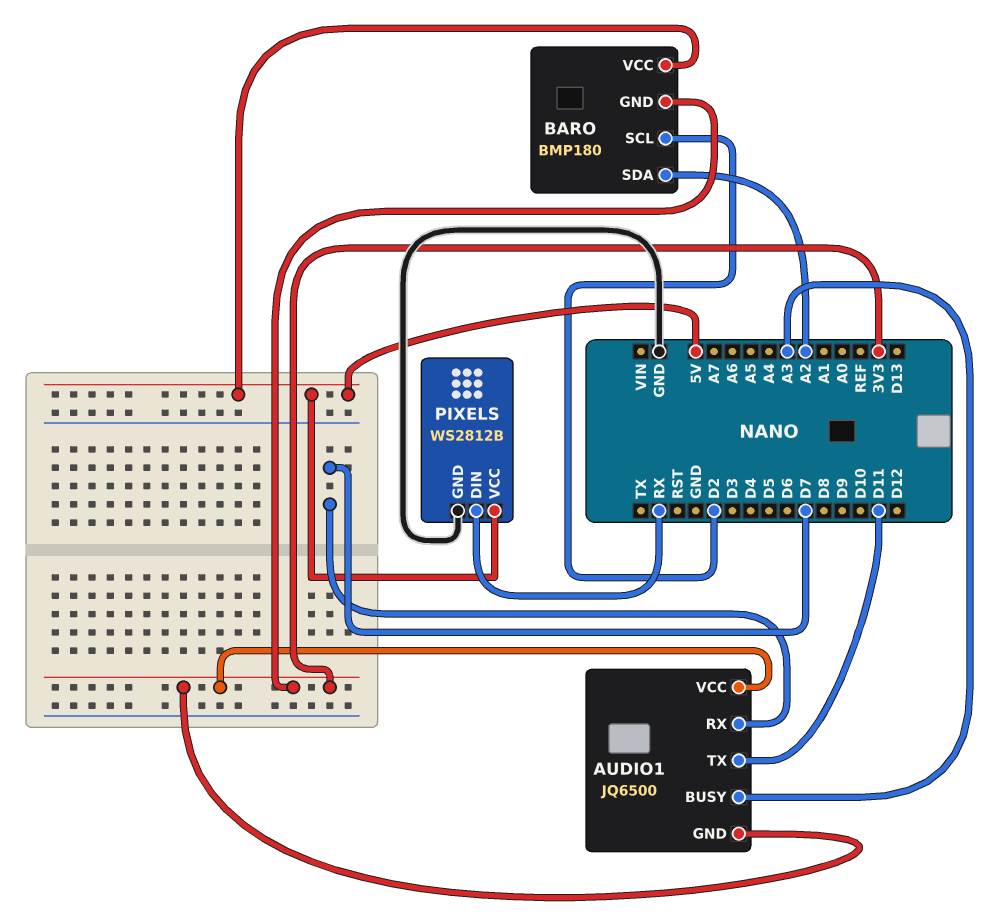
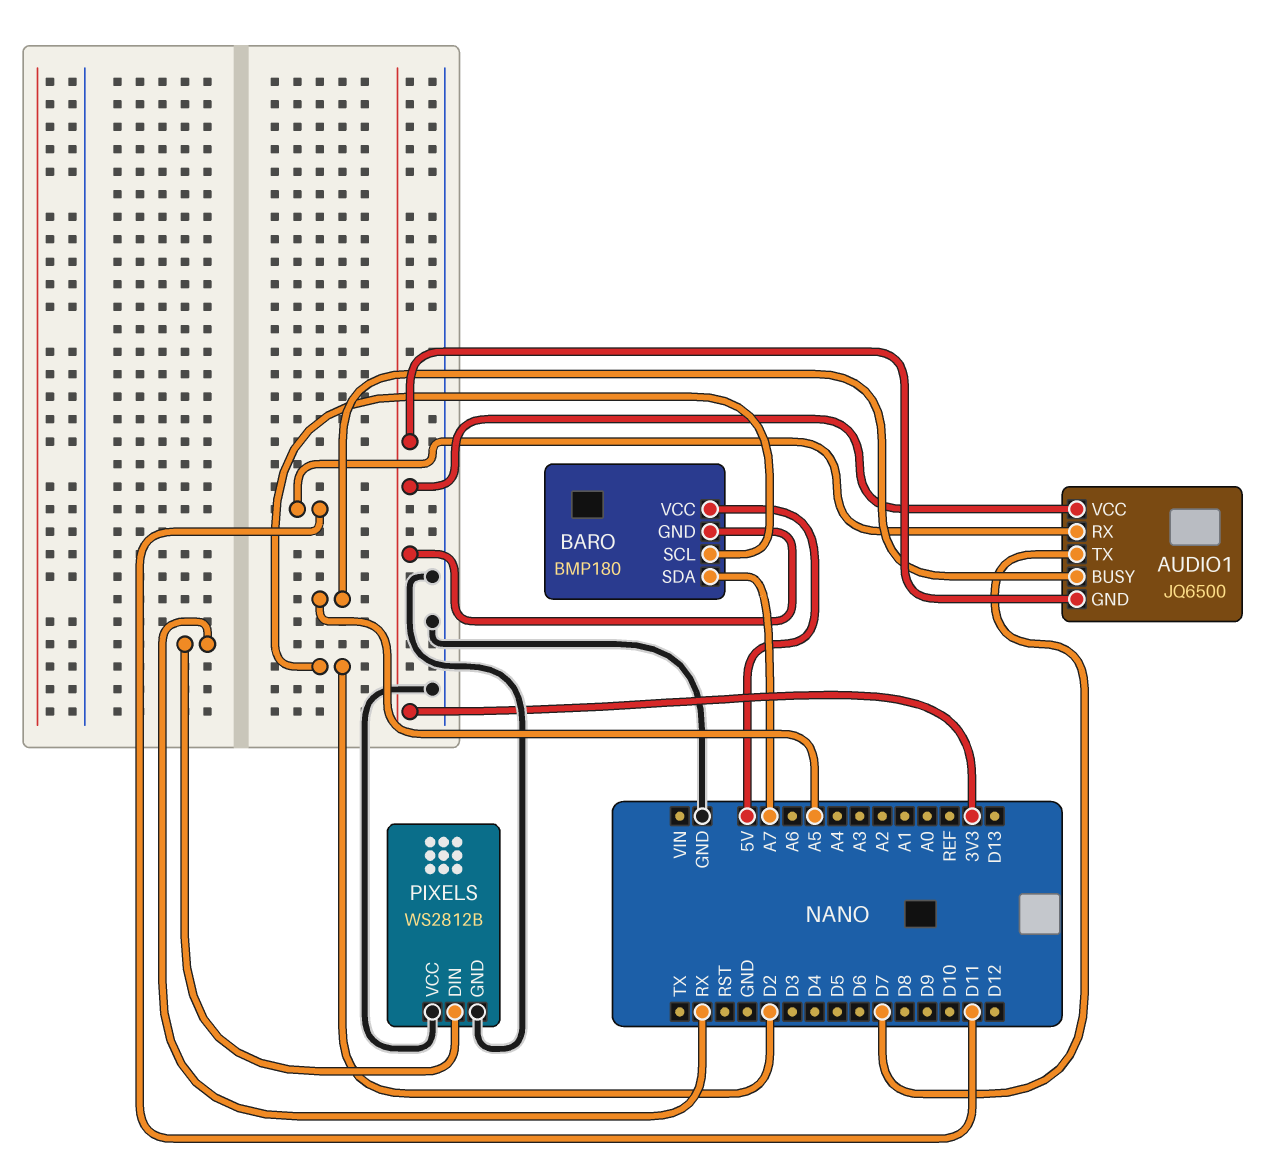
AUDIO1 pin BUSY: A3 -> A5
AUDIO1 pin RX: D7 -> D11
AUDIO1 pin TX: D11 -> D7
BARO pin SDA: A2 -> A7
PIXELS pin VCC: 5V -> GND

